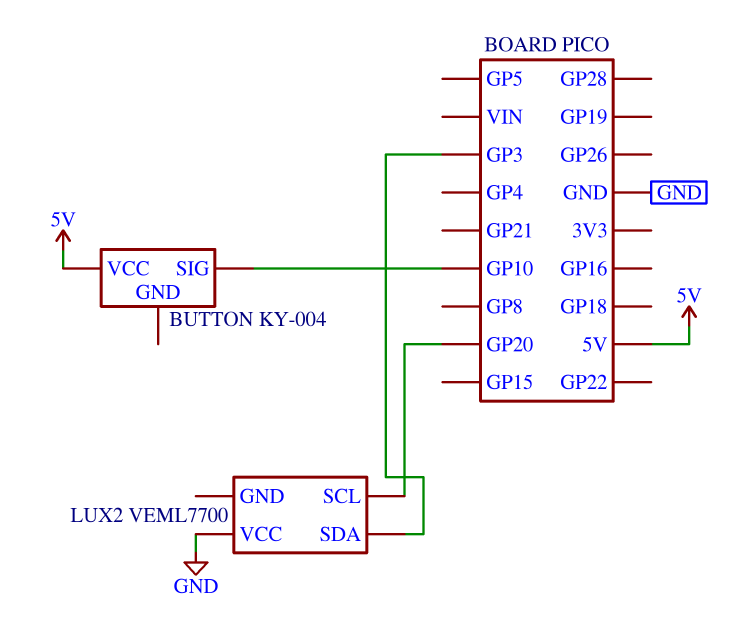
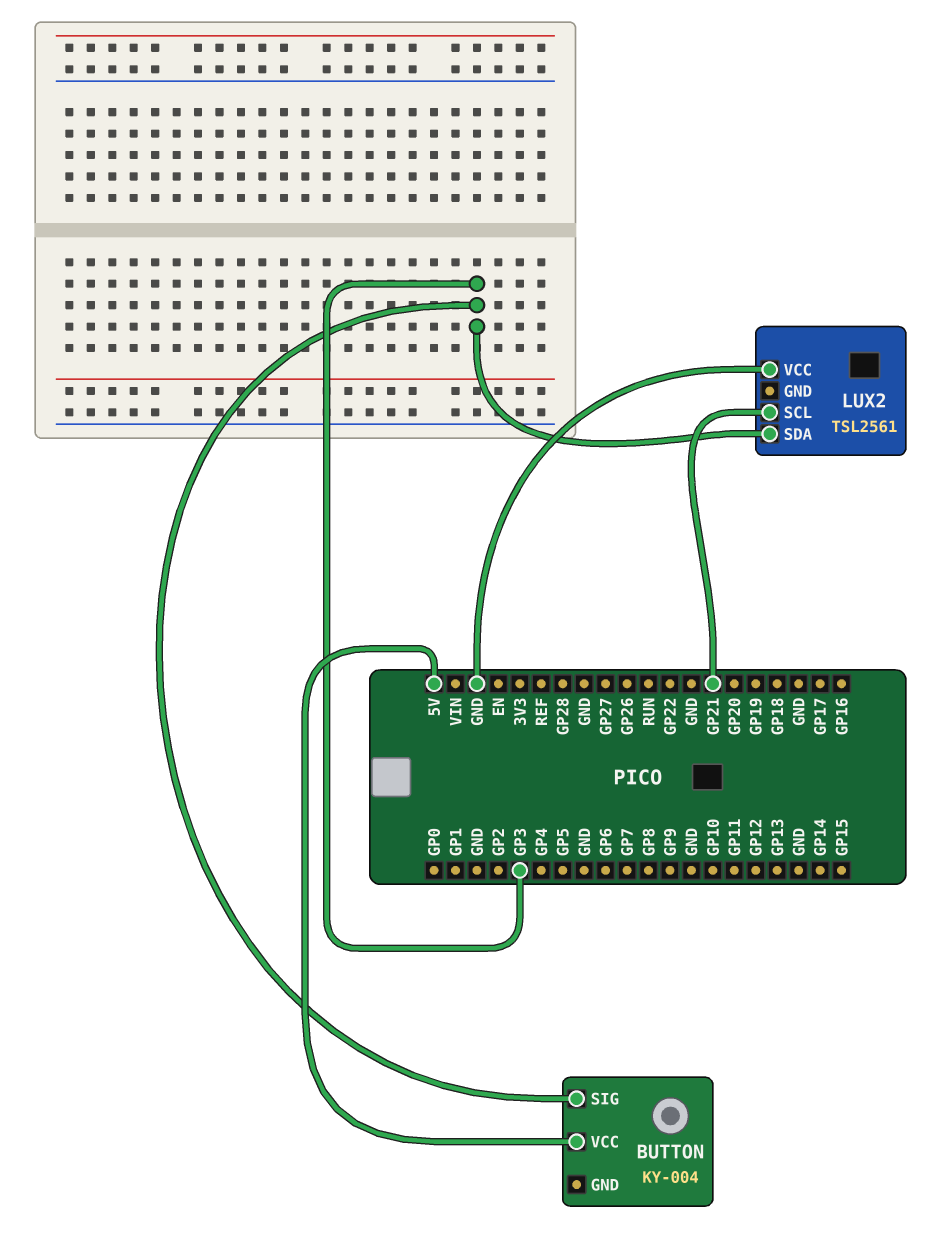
BUTTON pin SIG: GP10 -> GP3
LUX2: VEML7700 -> TSL2561
LUX2 pin SCL: GP20 -> GP21

